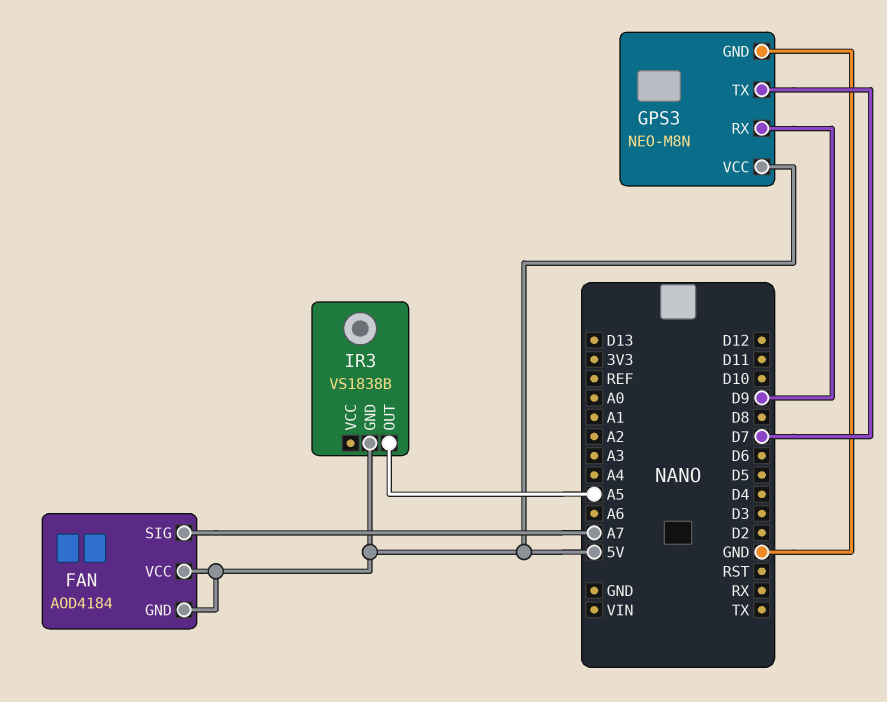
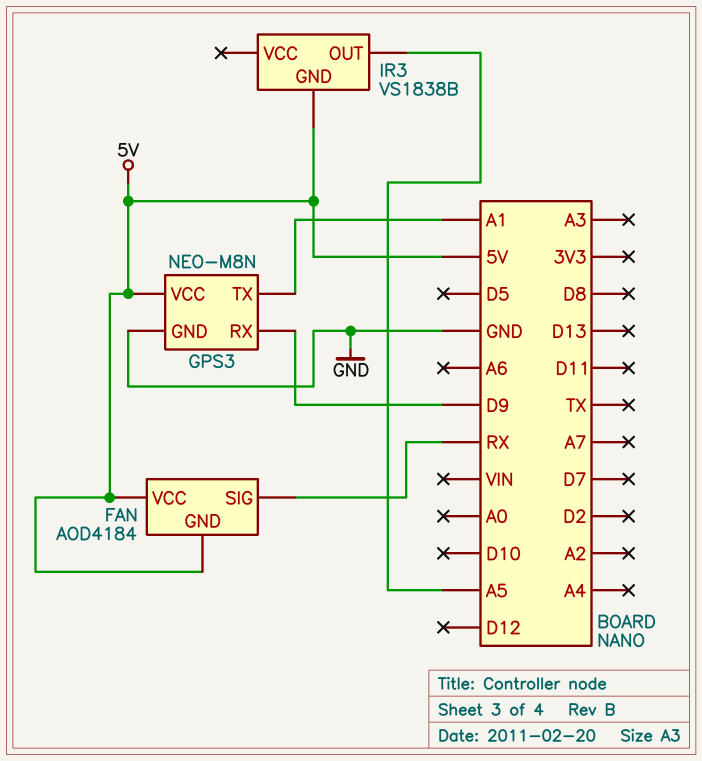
FAN pin SIG: A7 -> RX
GPS3 pin TX: D7 -> A1

